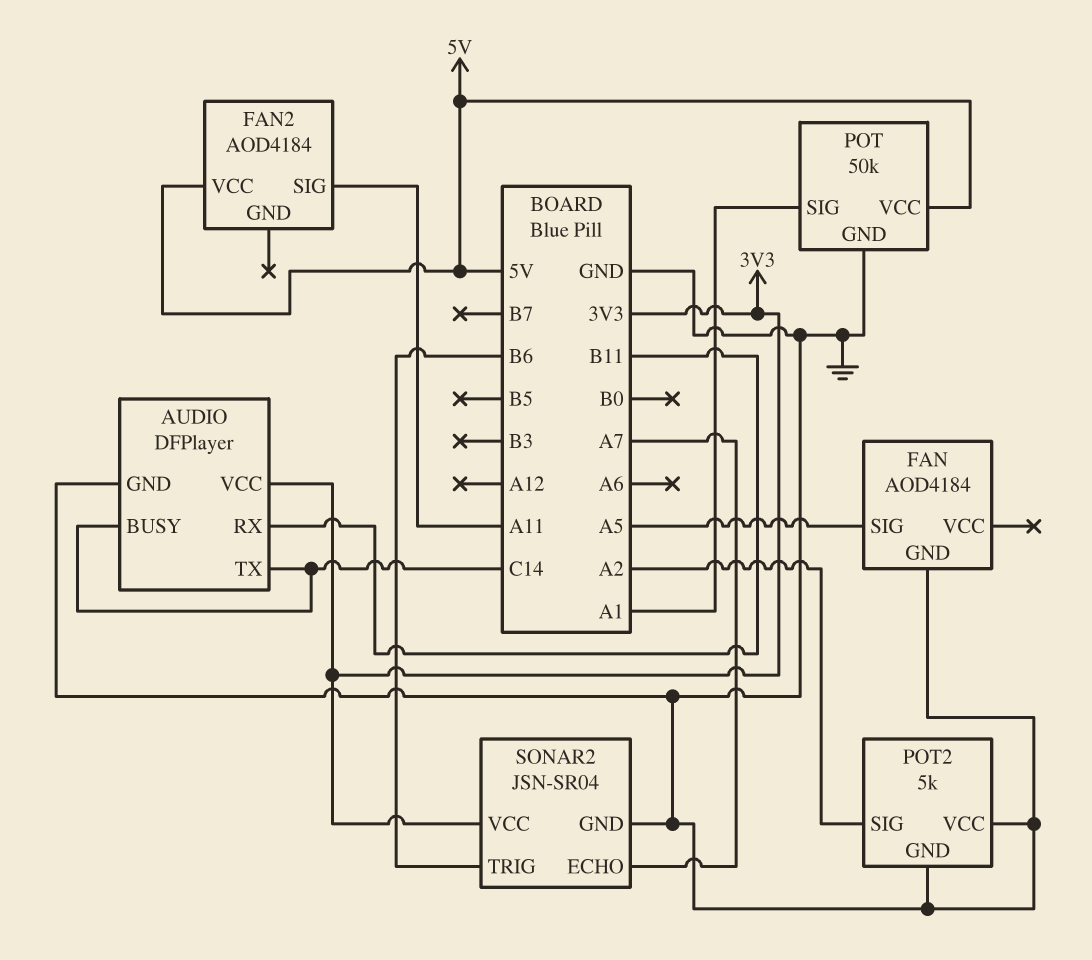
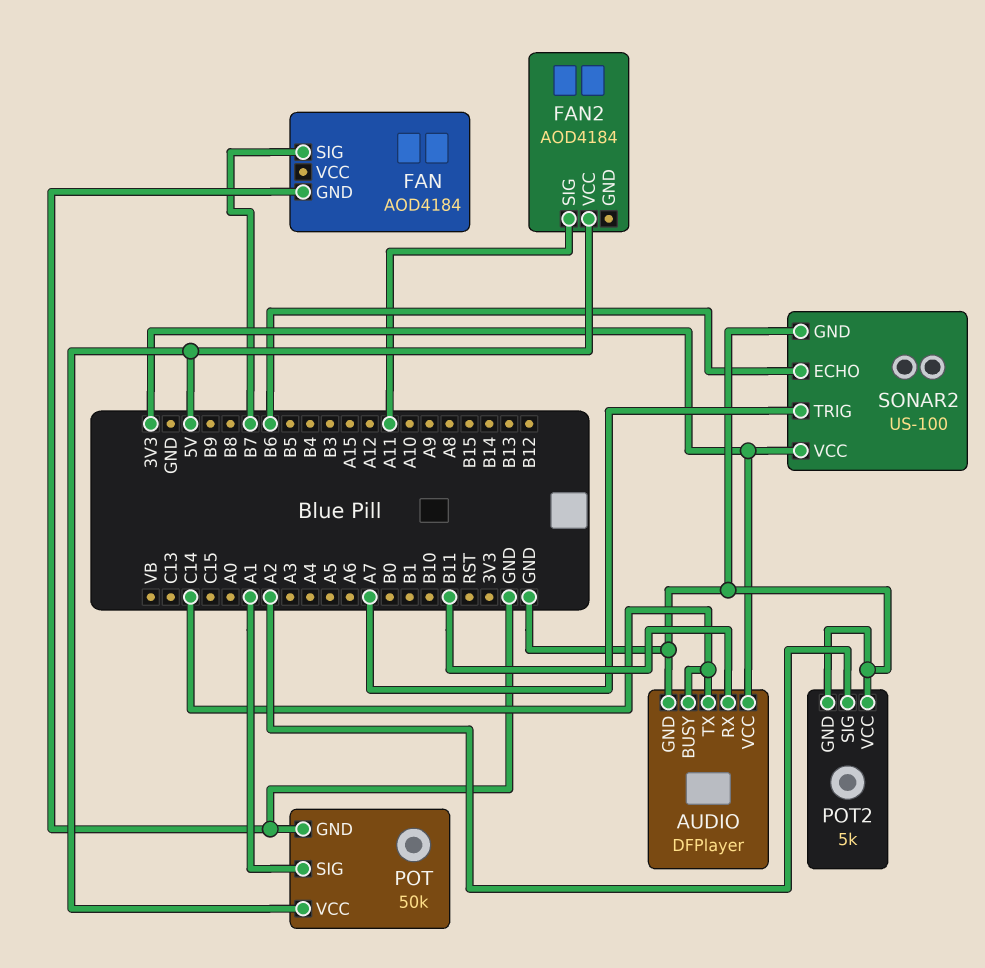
FAN pin SIG: A5 -> B7
SONAR2: JSN-SR04 -> US-100
SONAR2 pin ECHO: A7 -> B6
SONAR2 pin TRIG: B6 -> A7

